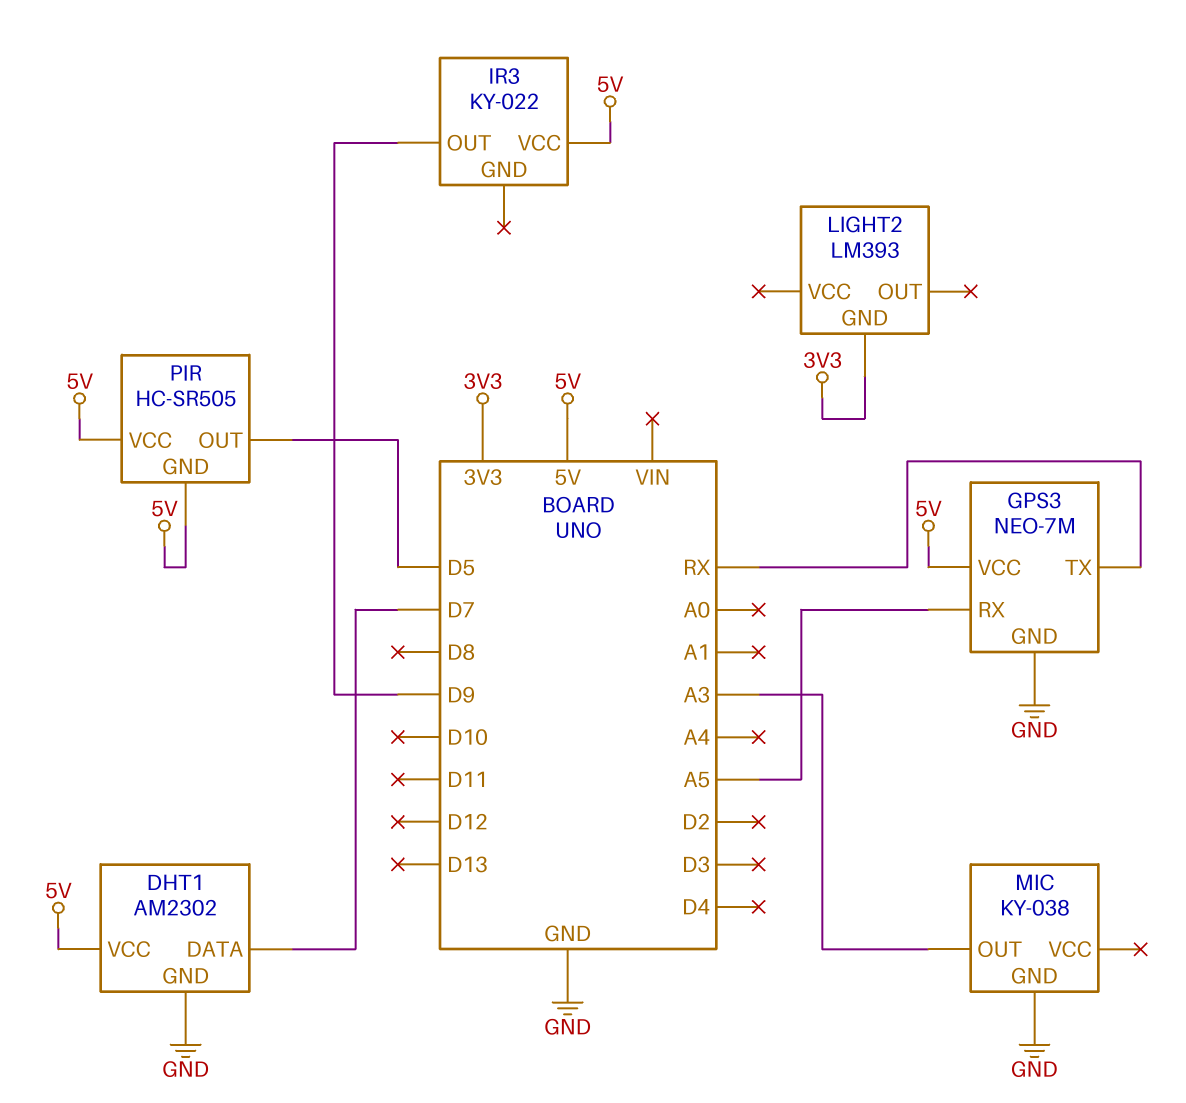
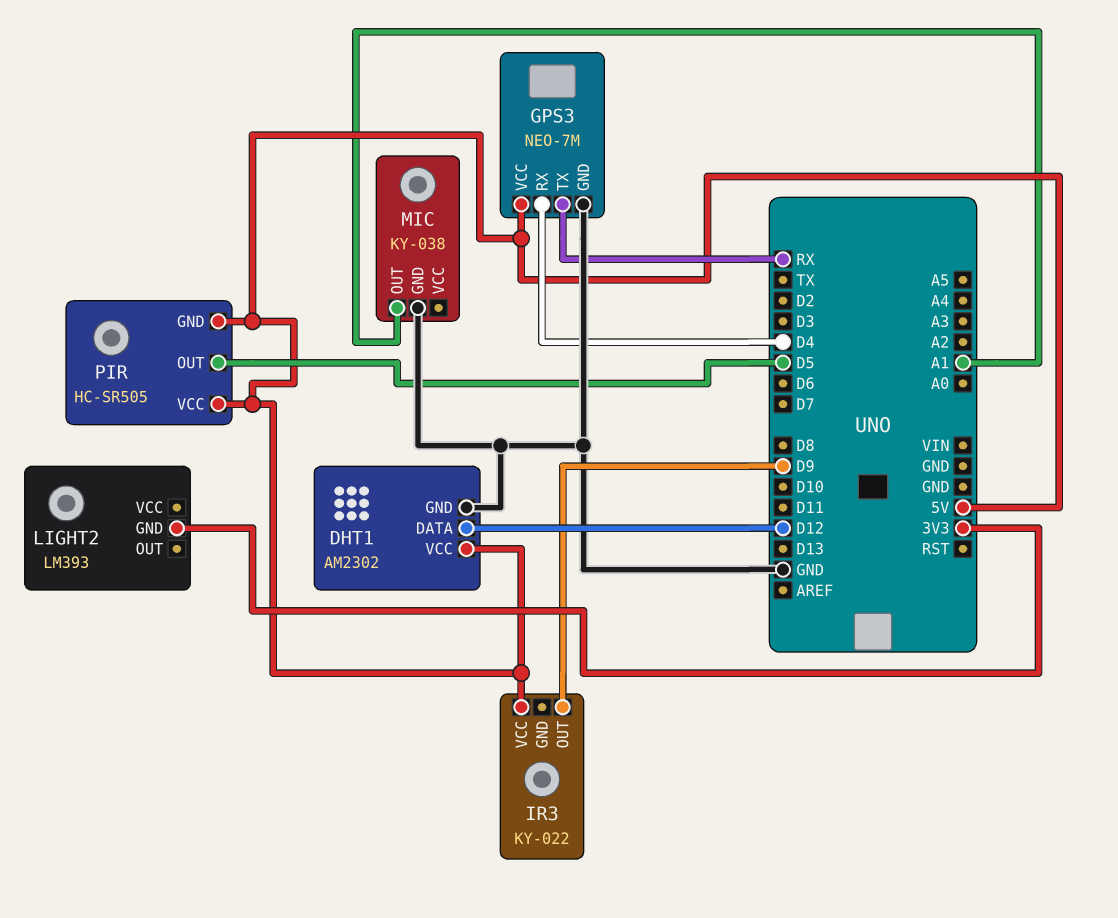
DHT1 pin DATA: D7 -> D12
GPS3 pin RX: A5 -> D4
MIC pin OUT: A3 -> A1

